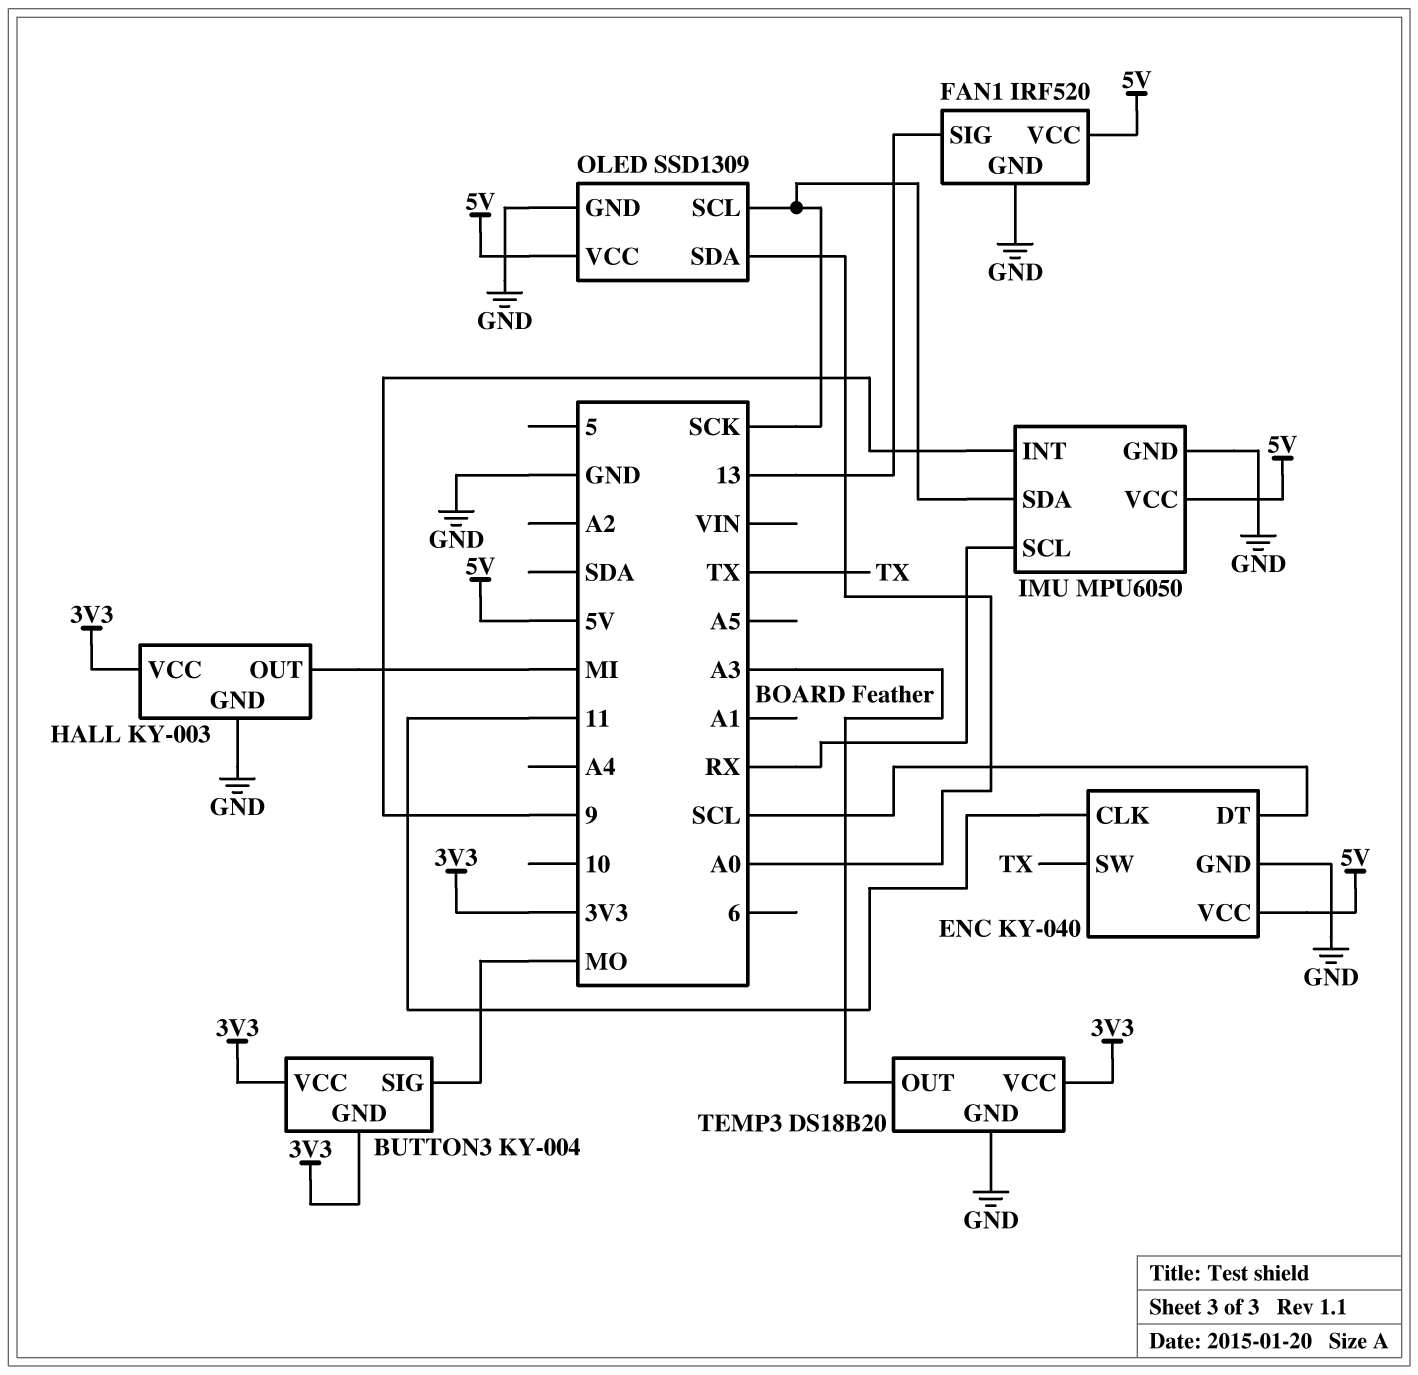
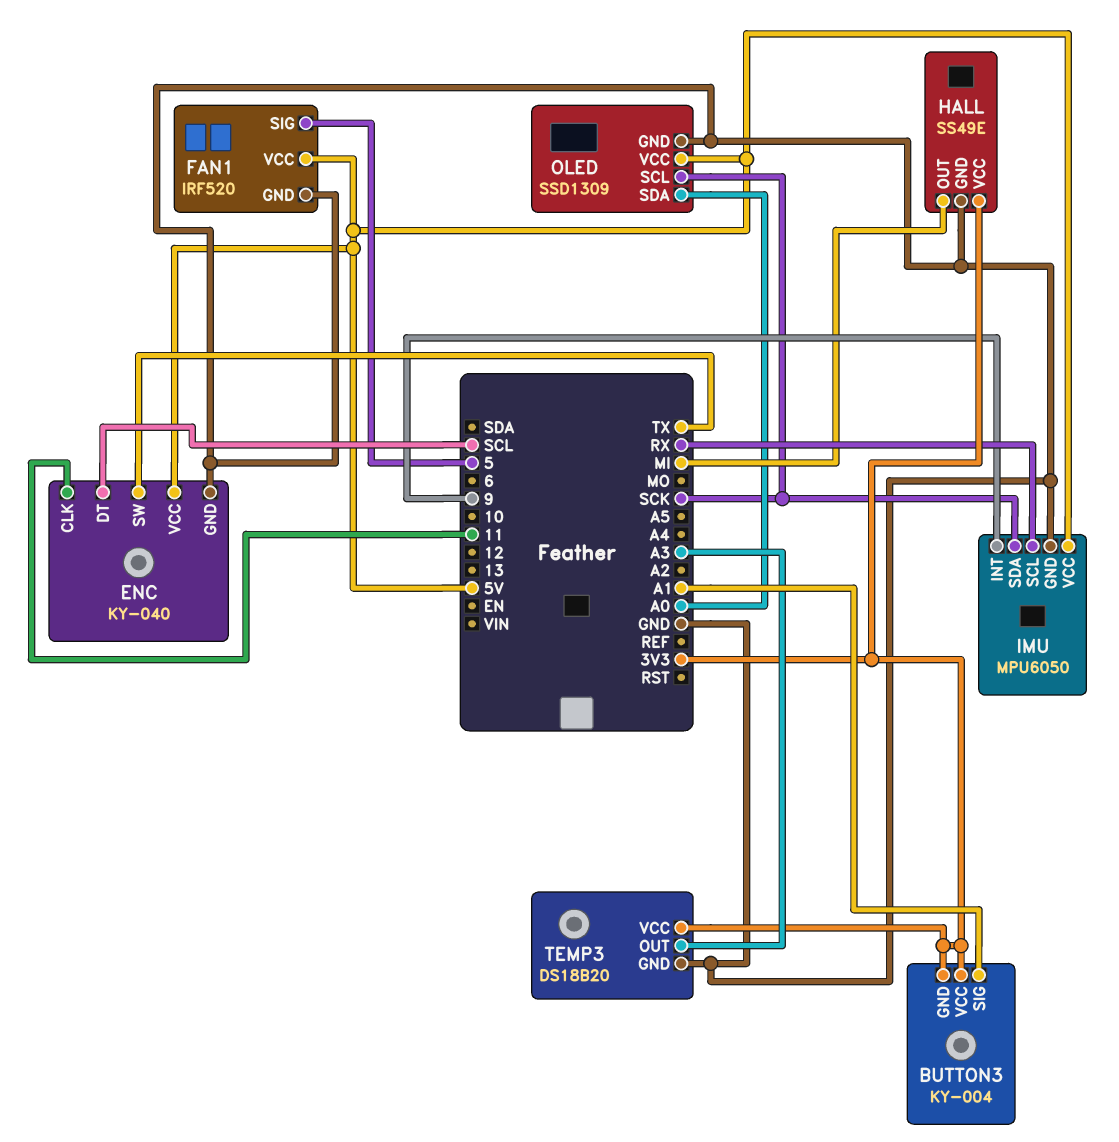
BUTTON3 pin SIG: MO -> A1
FAN1 pin SIG: 13 -> 5
HALL: KY-003 -> SS49E

